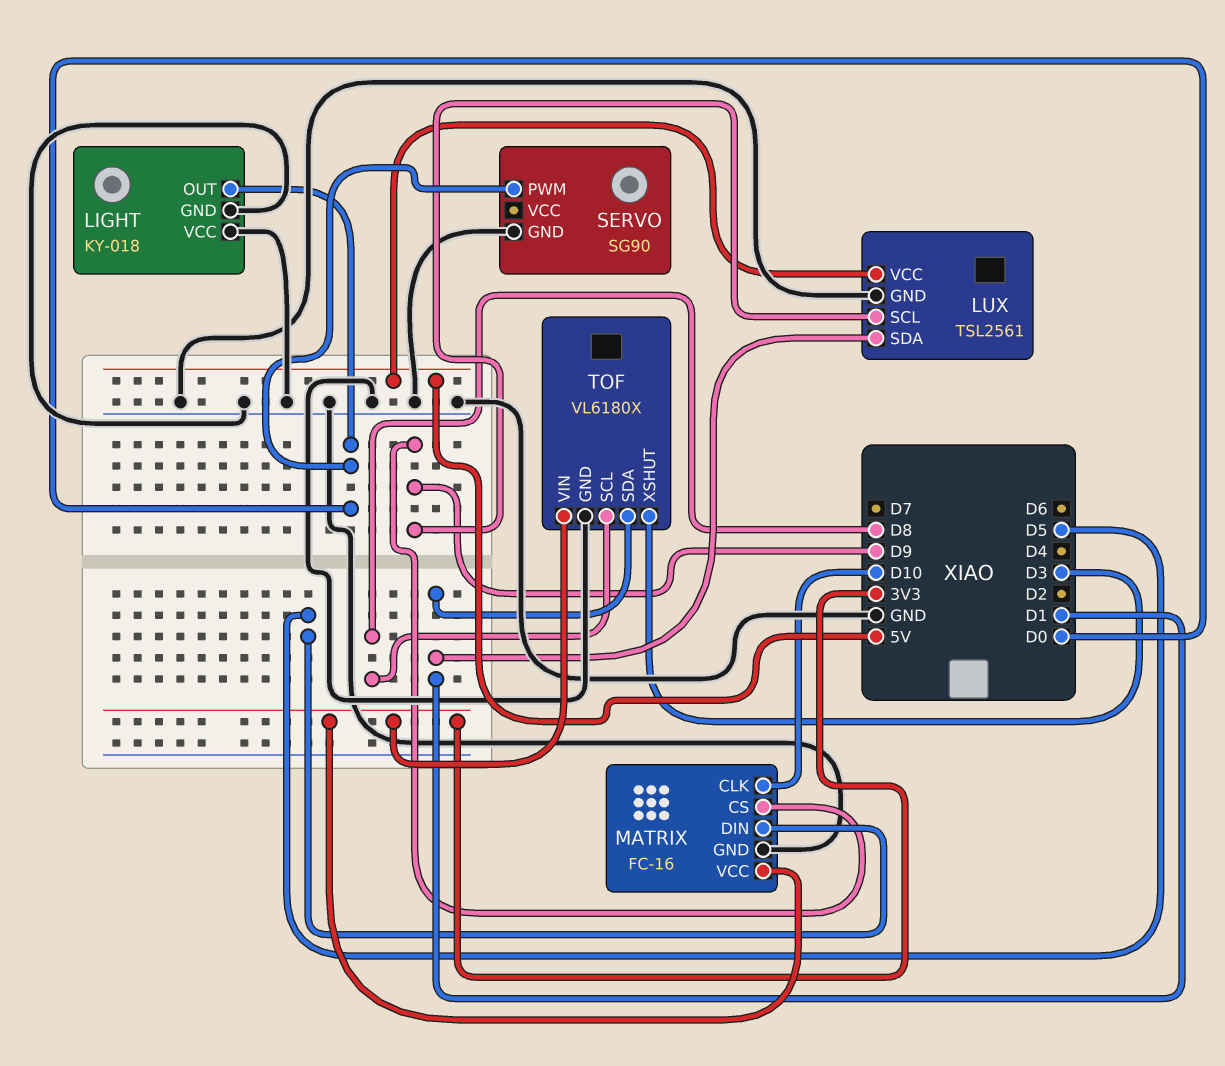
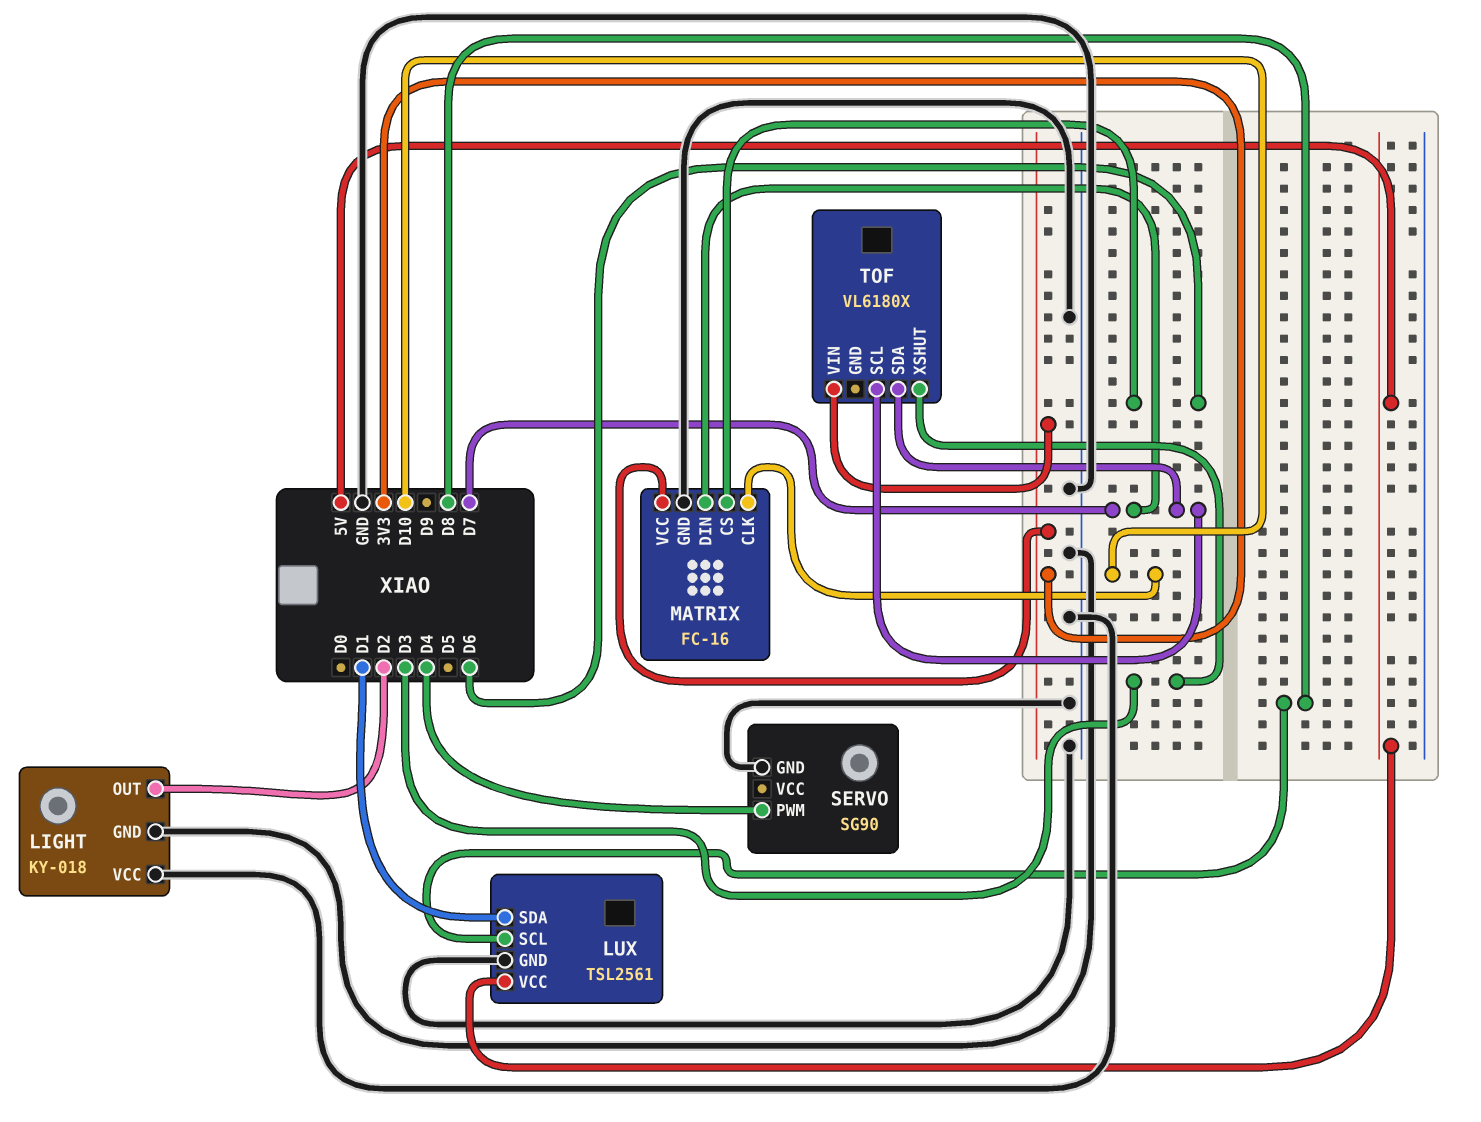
LIGHT pin OUT: D0 -> D2
LUX pin SCL: D9 -> D8
MATRIX pin CS: D9 -> D6
MATRIX pin DIN: D5 -> D7
SERVO pin PWM: D0 -> D4
TOF pin GND: GND -> none
TOF pin SCL: D8 -> D7
TOF pin SDA: D1 -> D7

